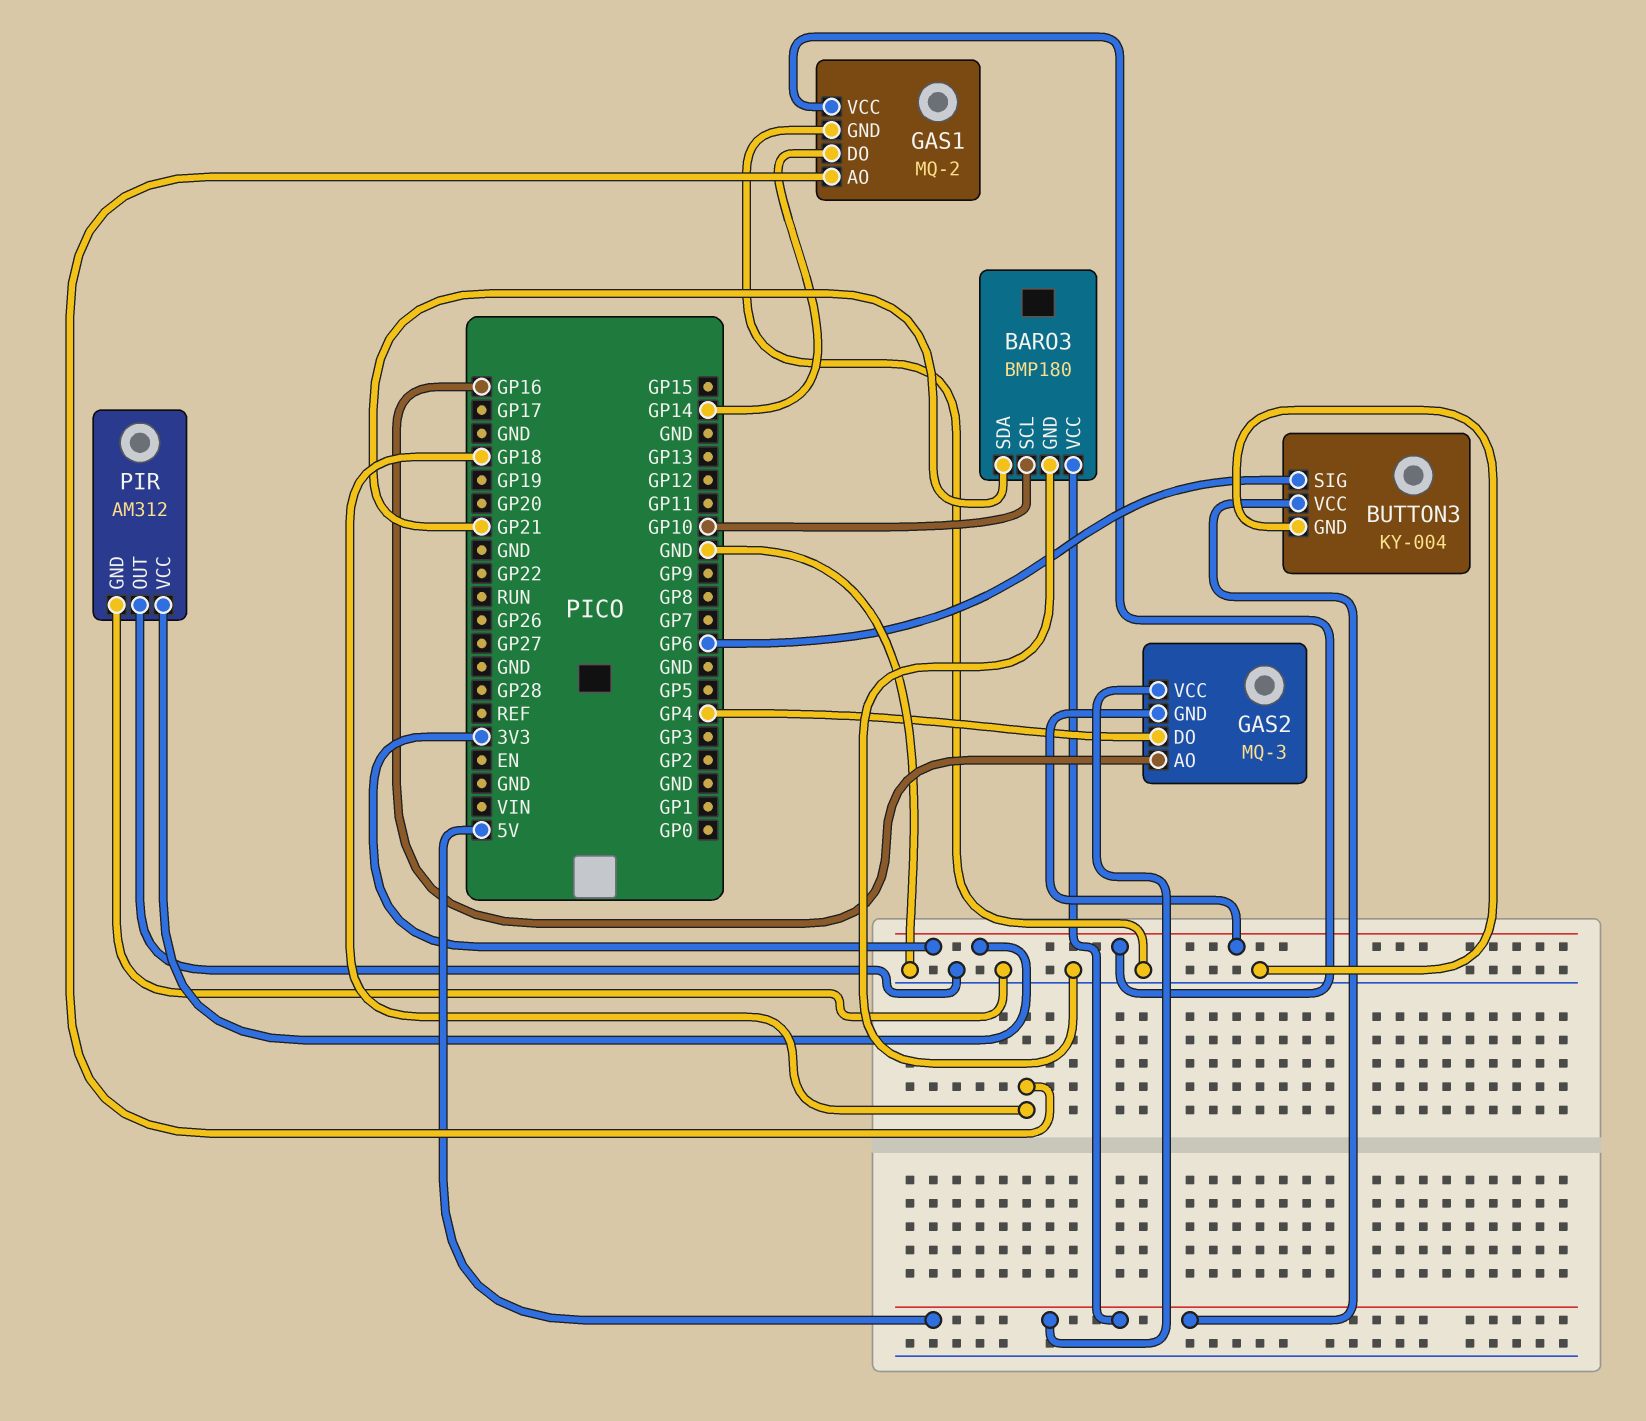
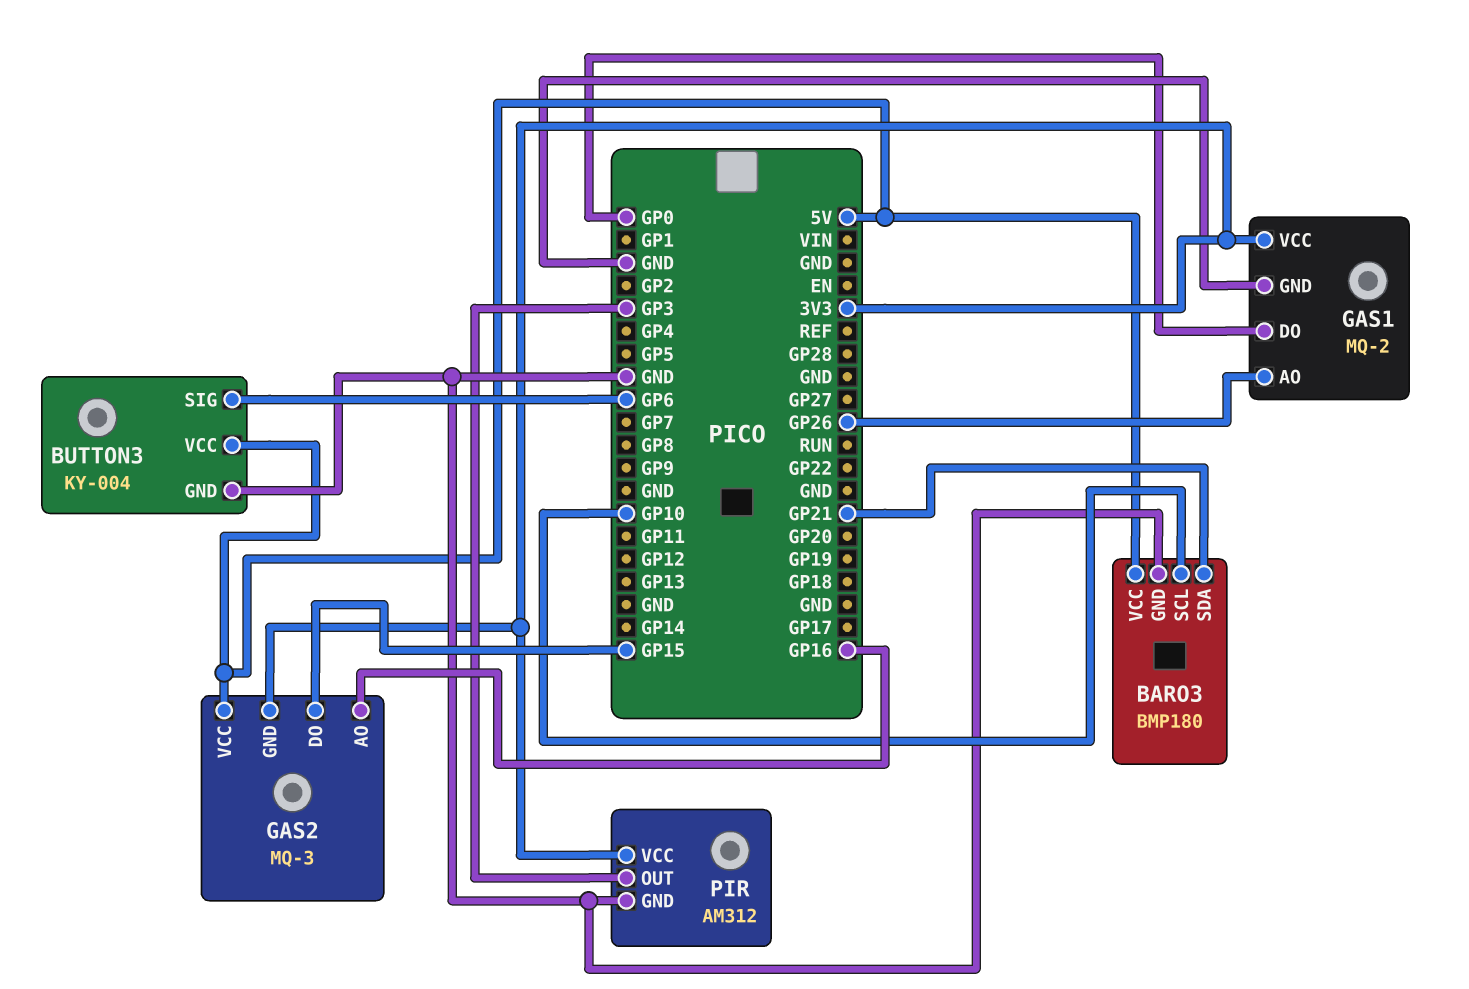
GAS1 pin AO: GP18 -> GP26
GAS1 pin DO: GP14 -> GP0
GAS2 pin DO: GP4 -> GP15
PIR pin OUT: GND -> GP3

